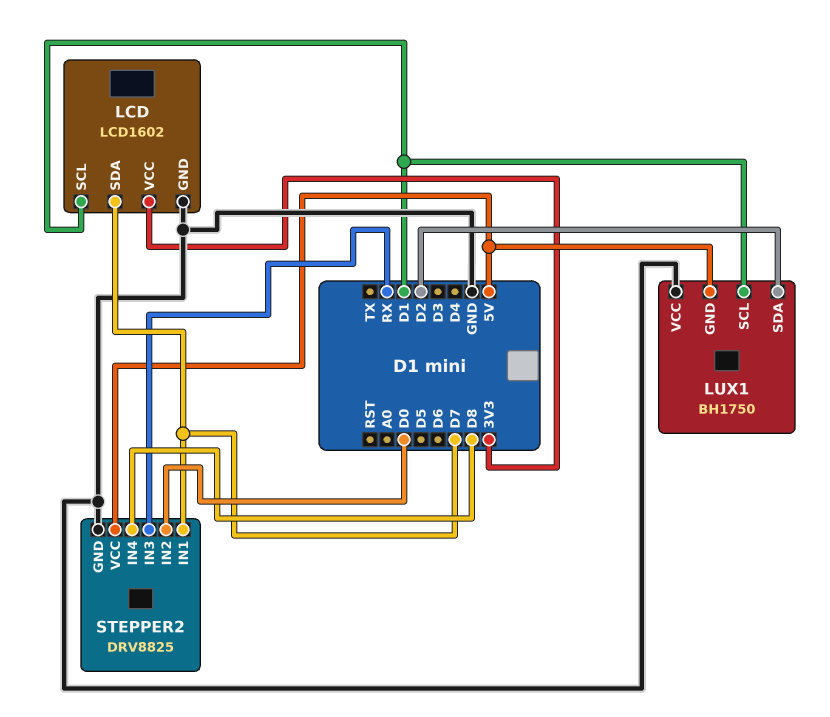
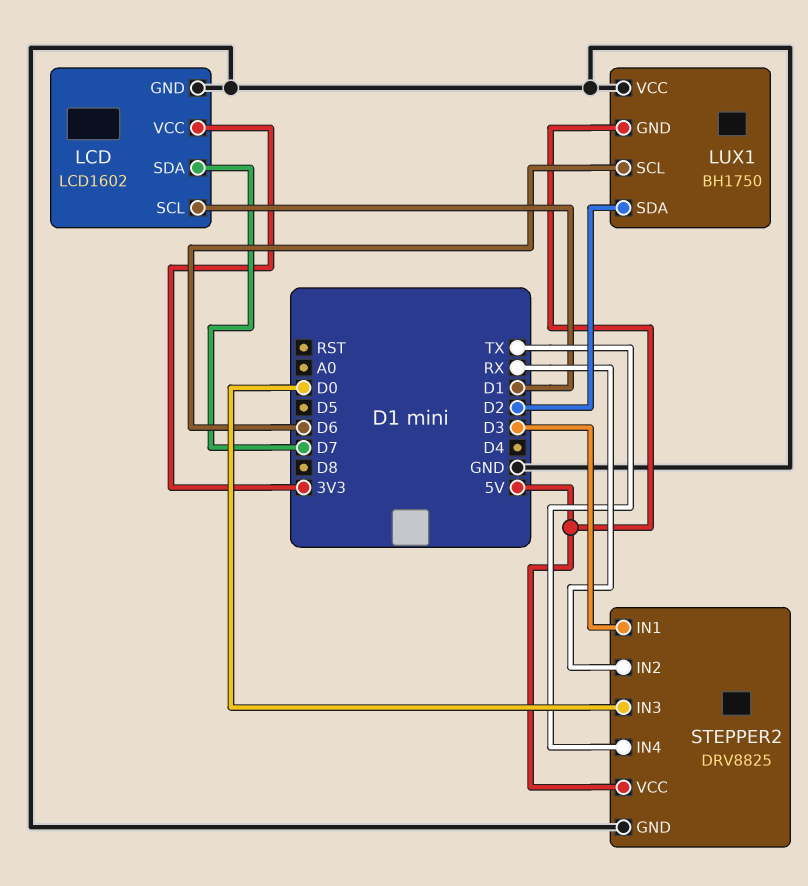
LUX1 pin SCL: D1 -> D6
STEPPER2 pin IN1: D7 -> D3
STEPPER2 pin IN2: D0 -> RX
STEPPER2 pin IN3: RX -> D0
STEPPER2 pin IN4: D8 -> TX

